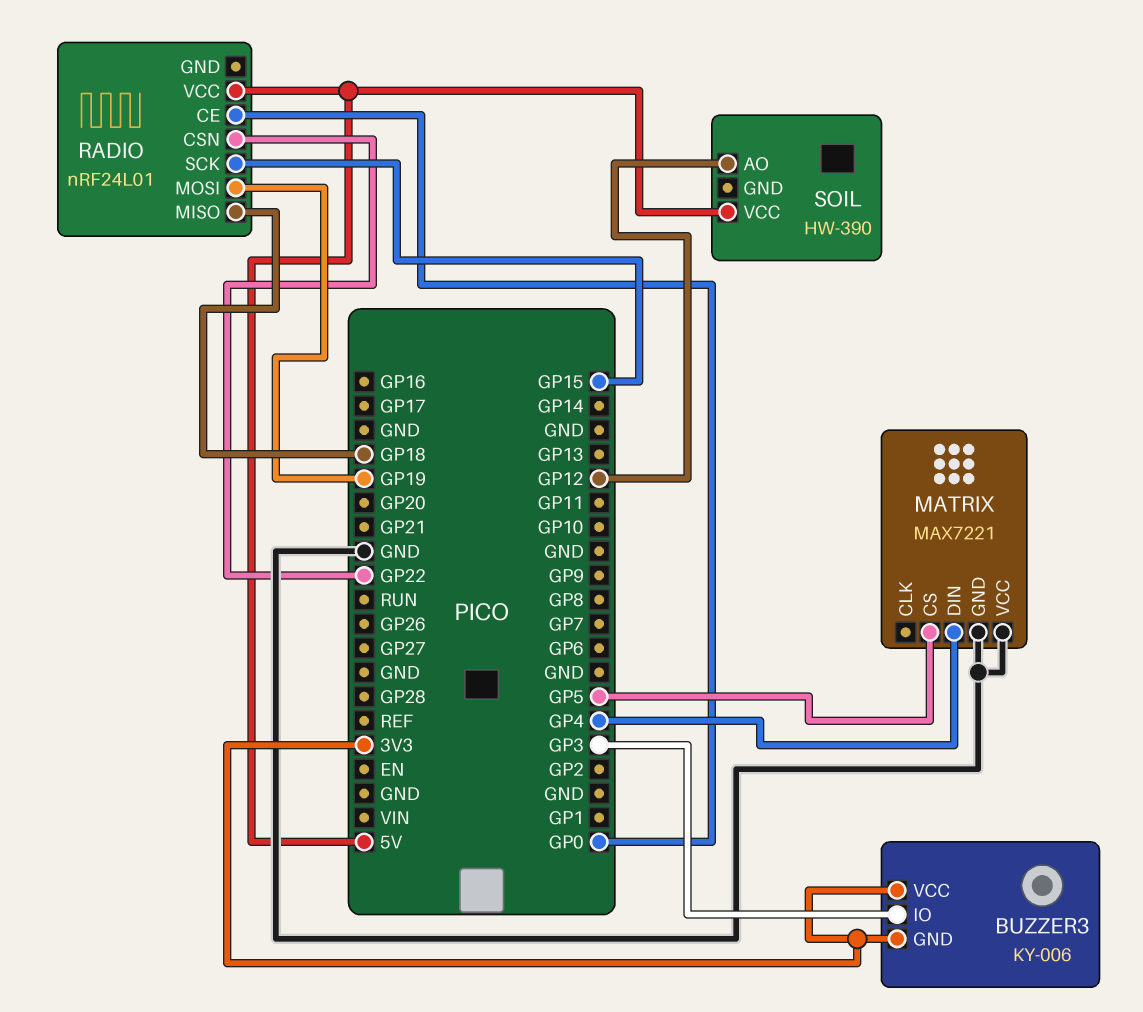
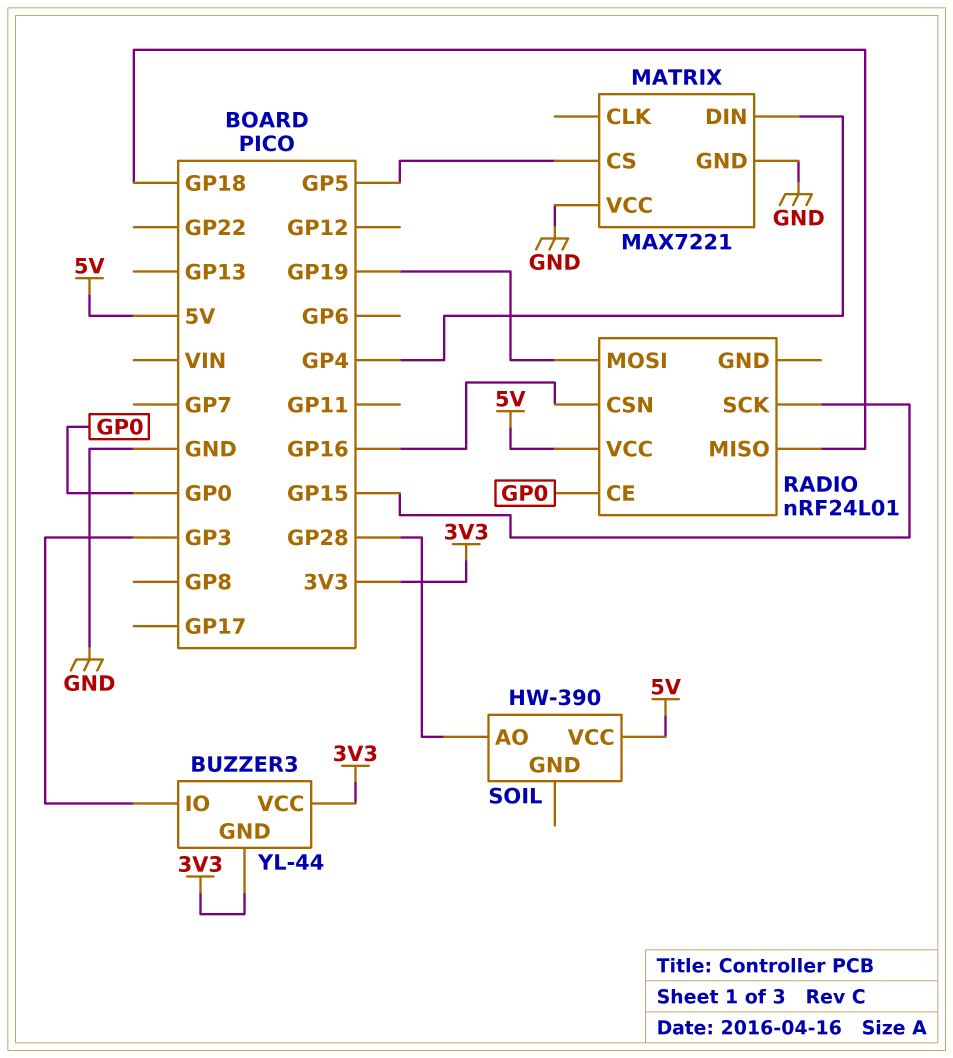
BUZZER3: KY-006 -> YL-44
RADIO pin CSN: GP22 -> GP16
SOIL pin AO: GP12 -> GP28

